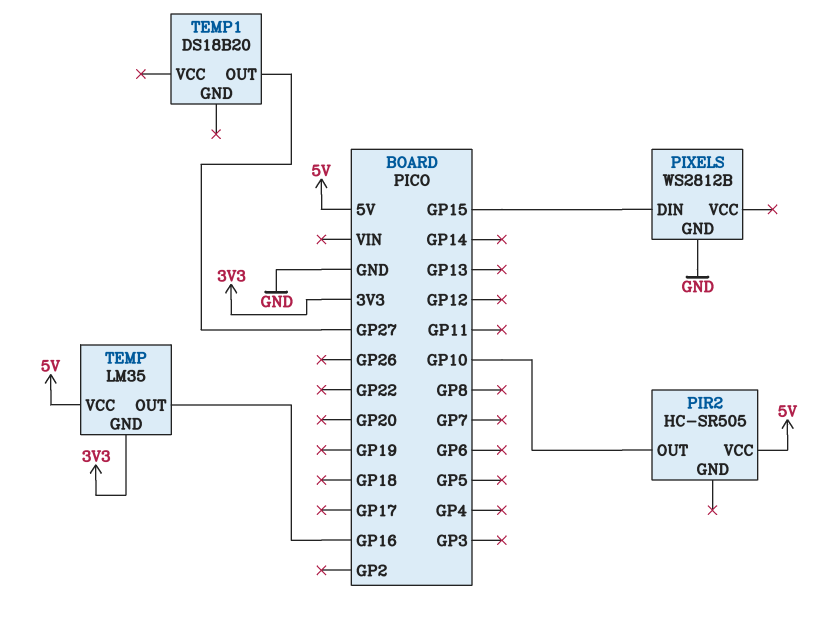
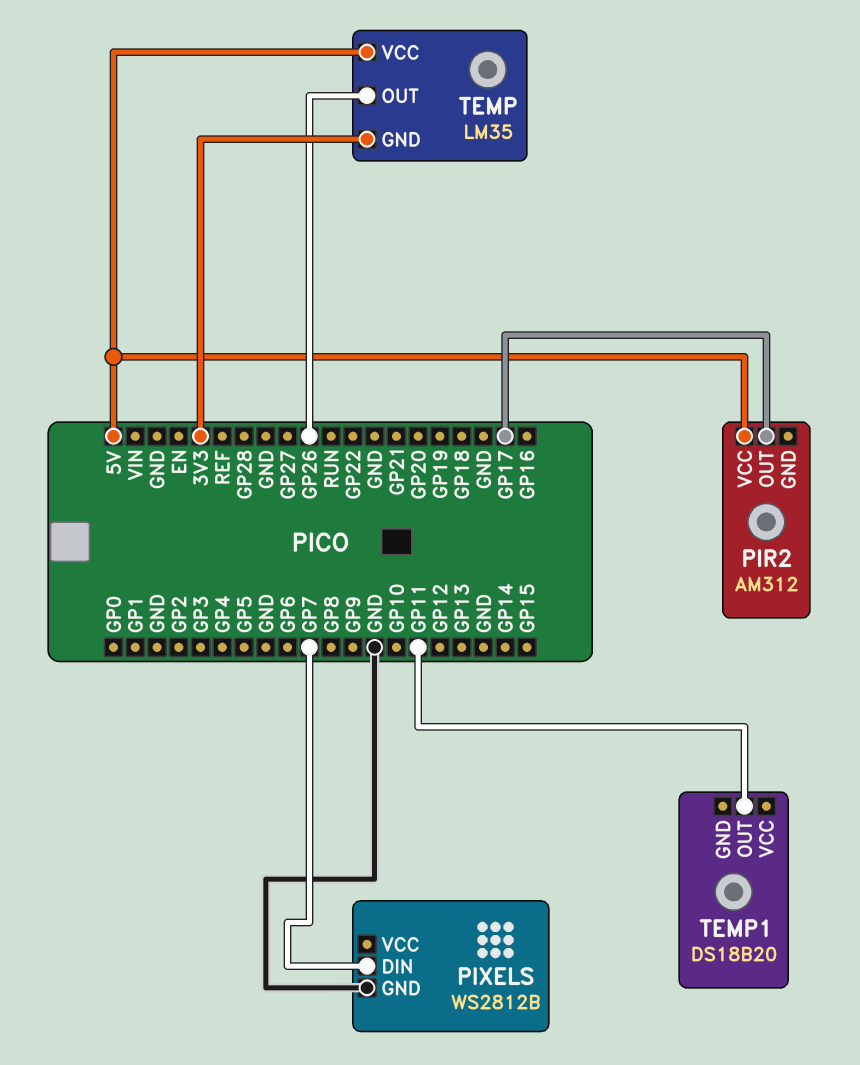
PIR2: HC-SR505 -> AM312
PIR2 pin OUT: GP10 -> GP17
PIXELS pin DIN: GP15 -> GP7
TEMP pin OUT: GP16 -> GP26
TEMP1 pin OUT: GP27 -> GP11

